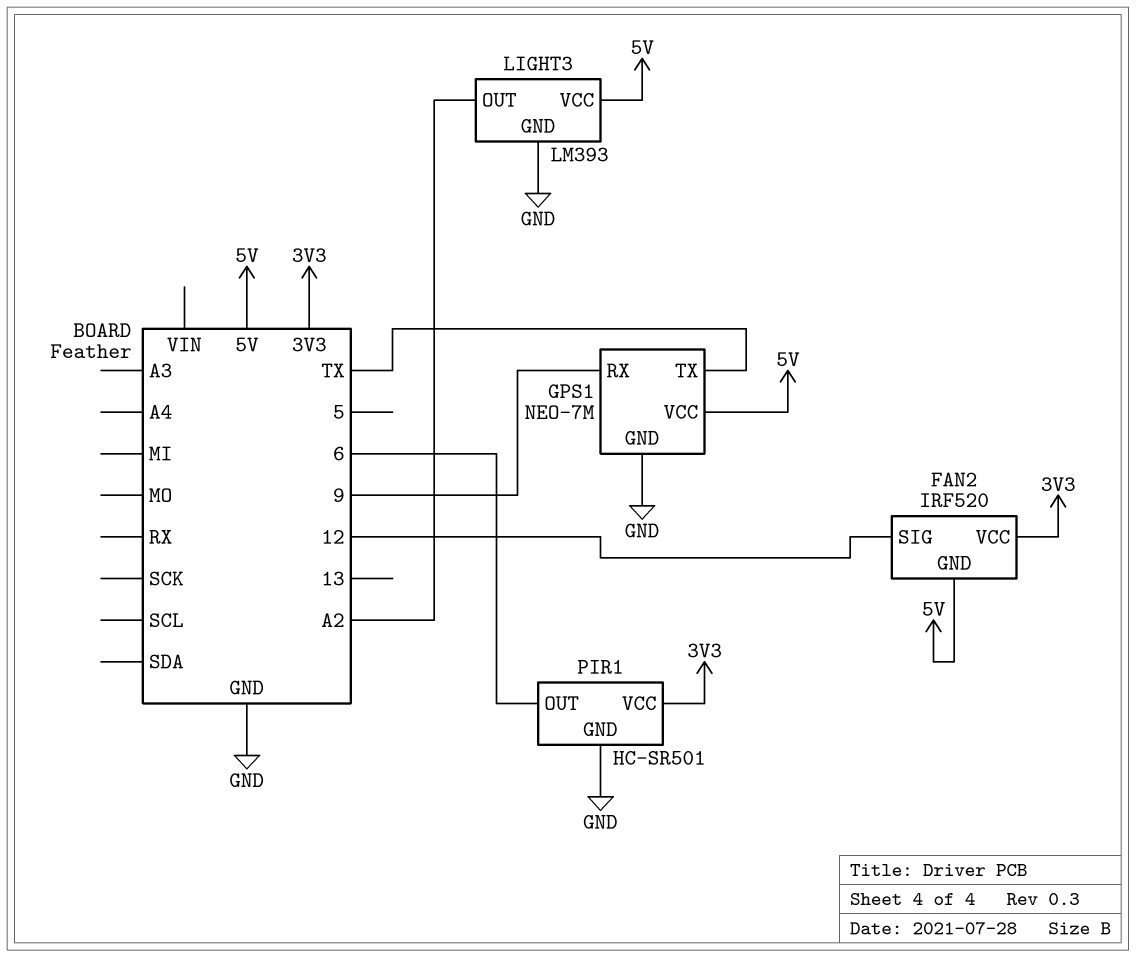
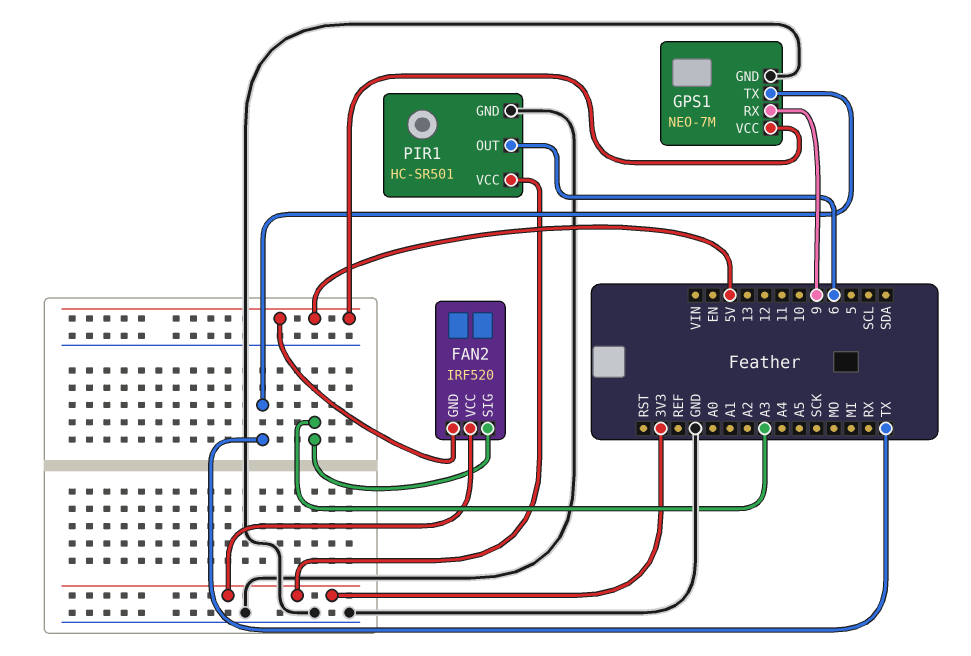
FAN2 pin SIG: 12 -> A3
LIGHT3: LM393 -> none
LIGHT3 pin GND: GND -> none
LIGHT3 pin OUT: A2 -> none
LIGHT3 pin VCC: 5V -> none

